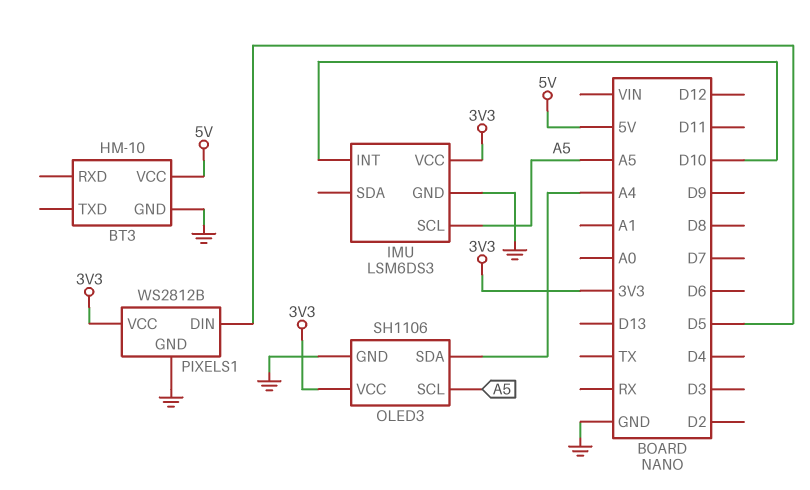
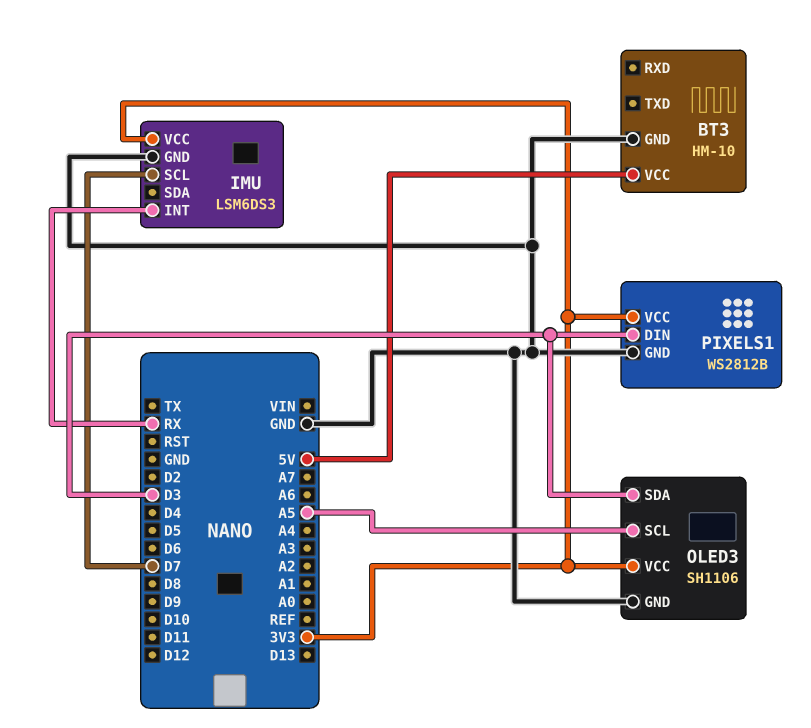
IMU pin INT: D10 -> RX
IMU pin SCL: A5 -> D7
OLED3 pin SDA: A4 -> D3
PIXELS1 pin DIN: D5 -> D3

